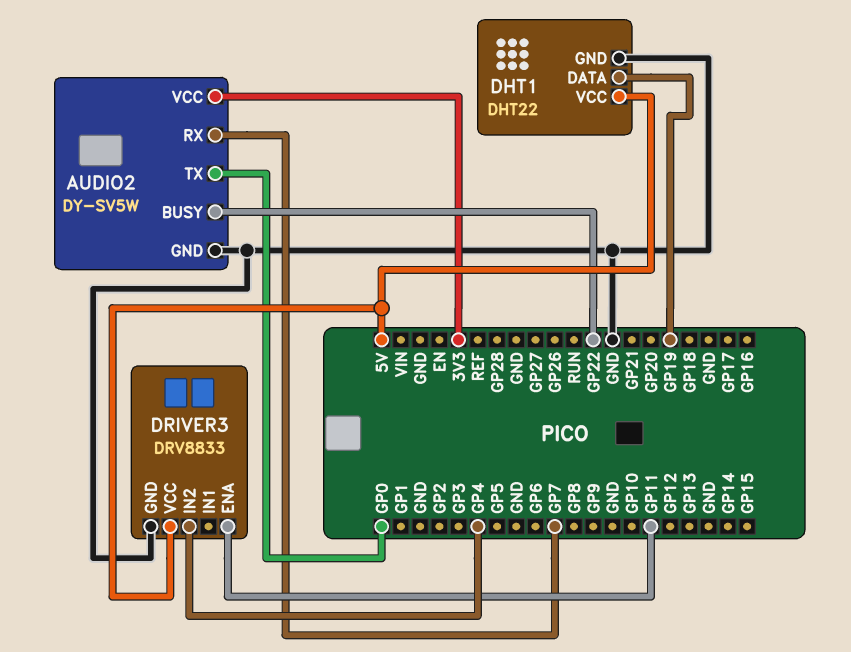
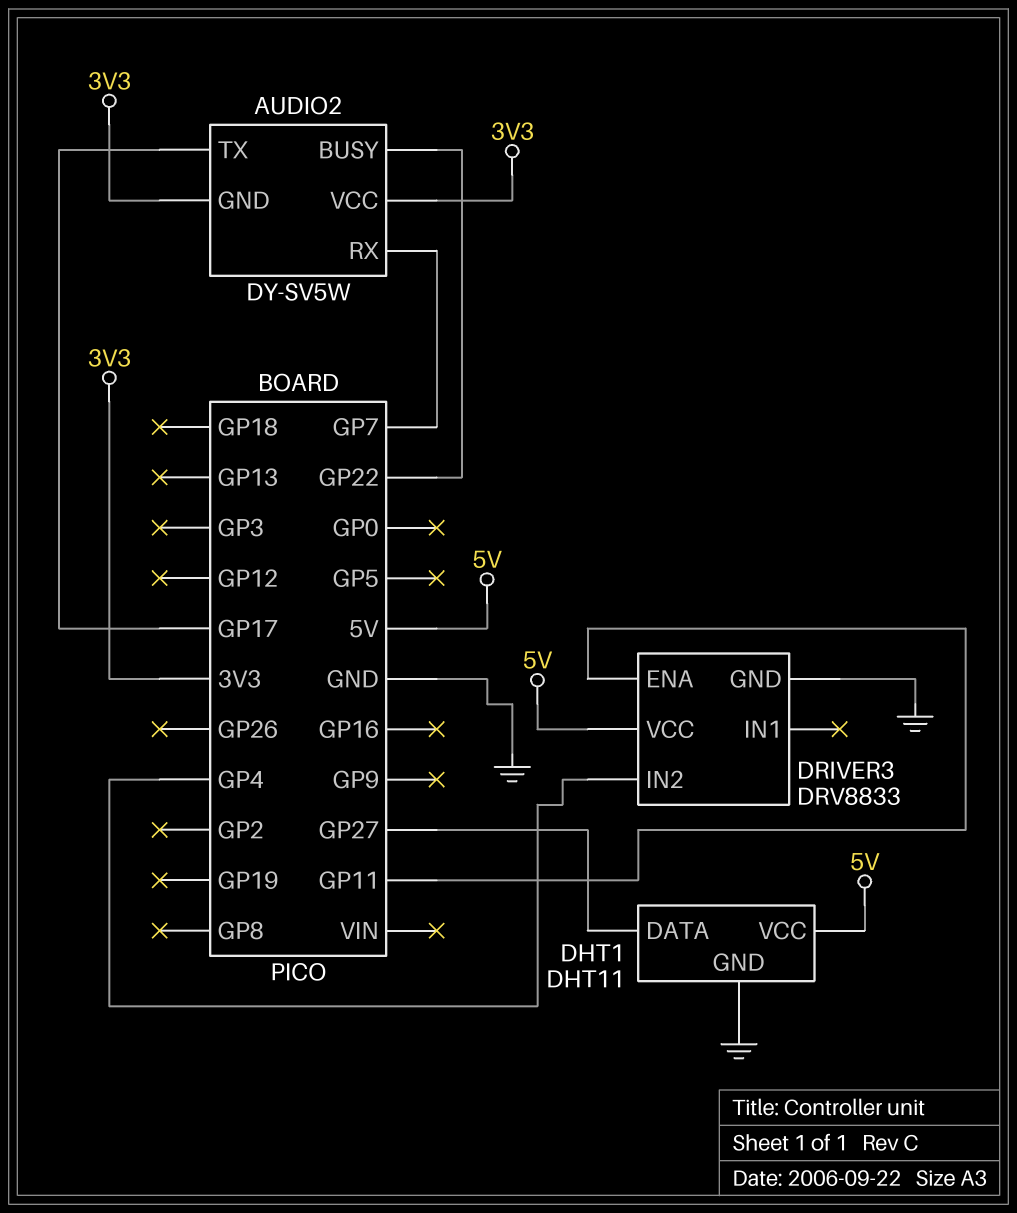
AUDIO2 pin GND: GND -> 3V3
AUDIO2 pin TX: GP0 -> GP17
DHT1: DHT22 -> DHT11
DHT1 pin DATA: GP19 -> GP27

